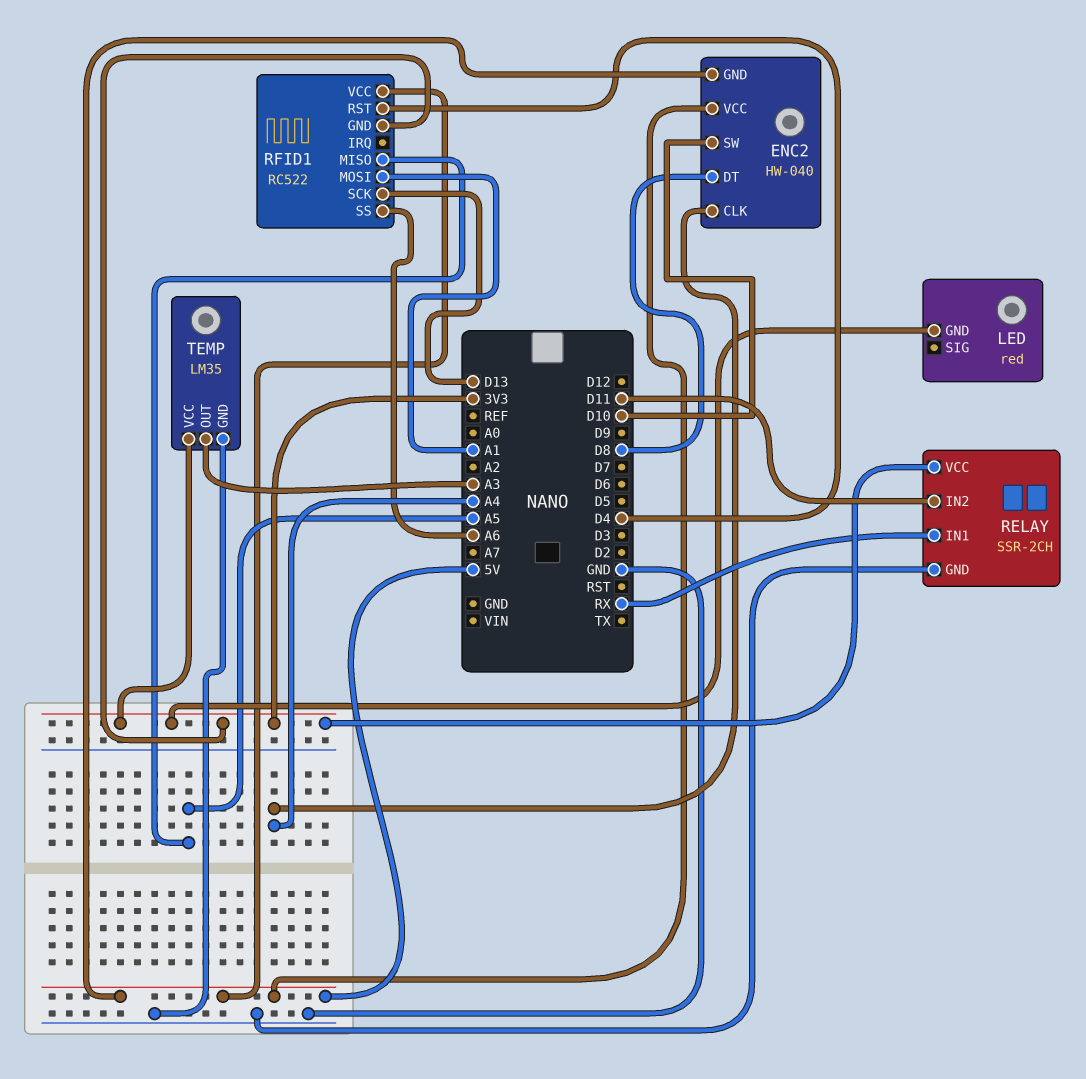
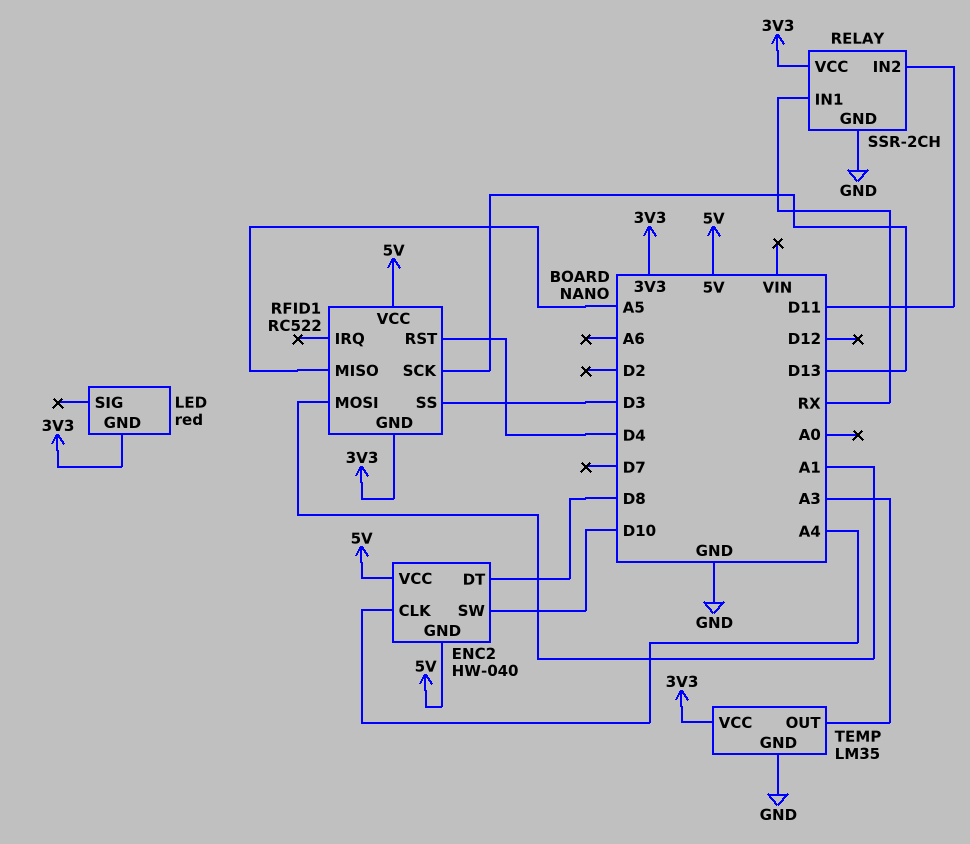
RFID1 pin SS: A6 -> D3

